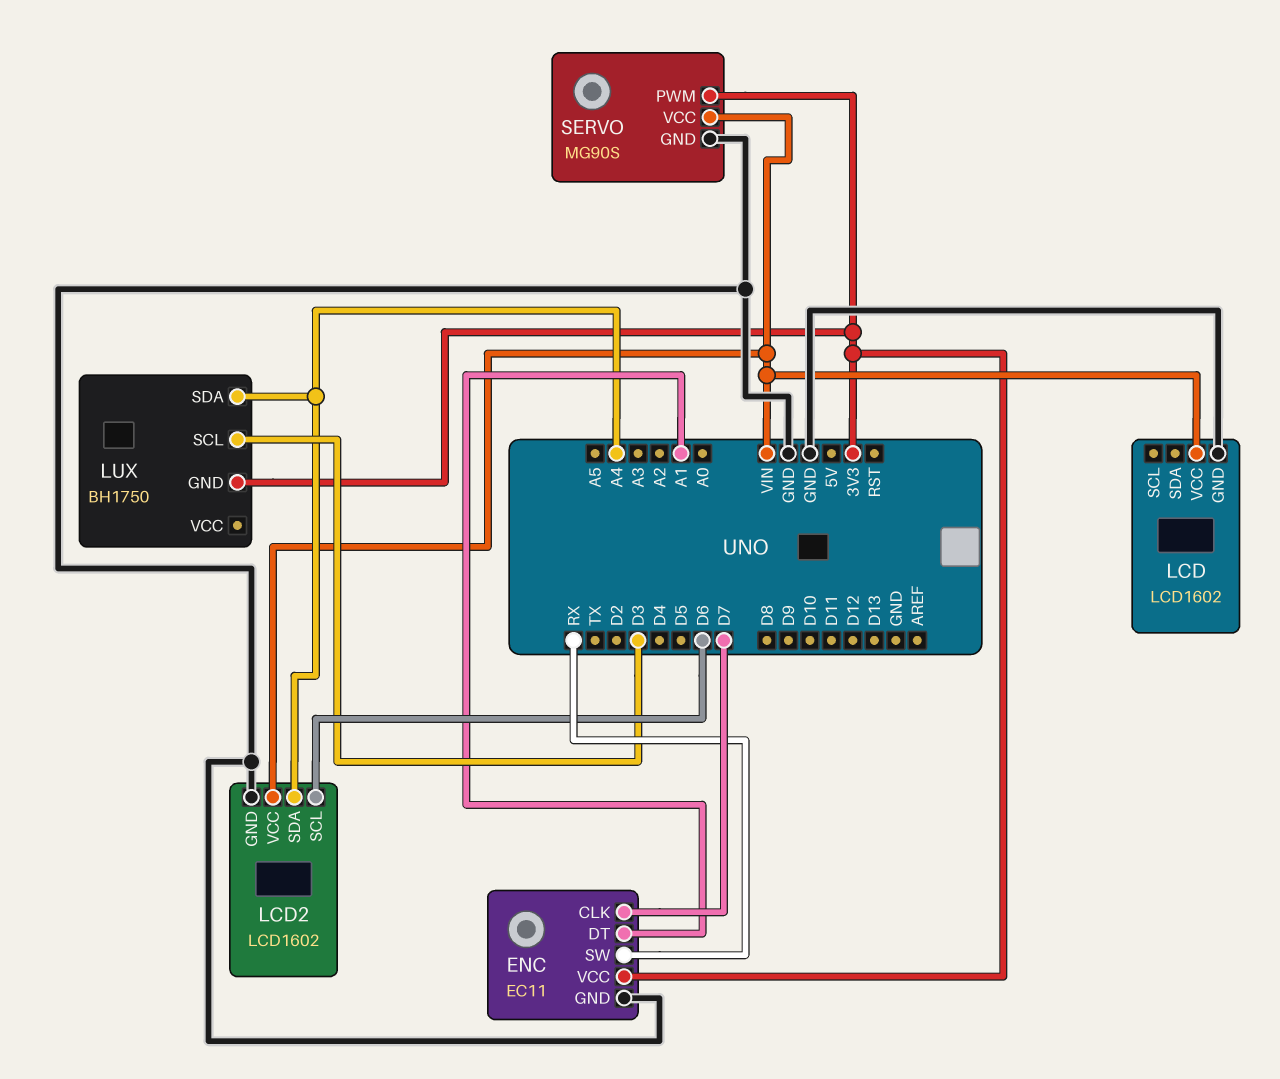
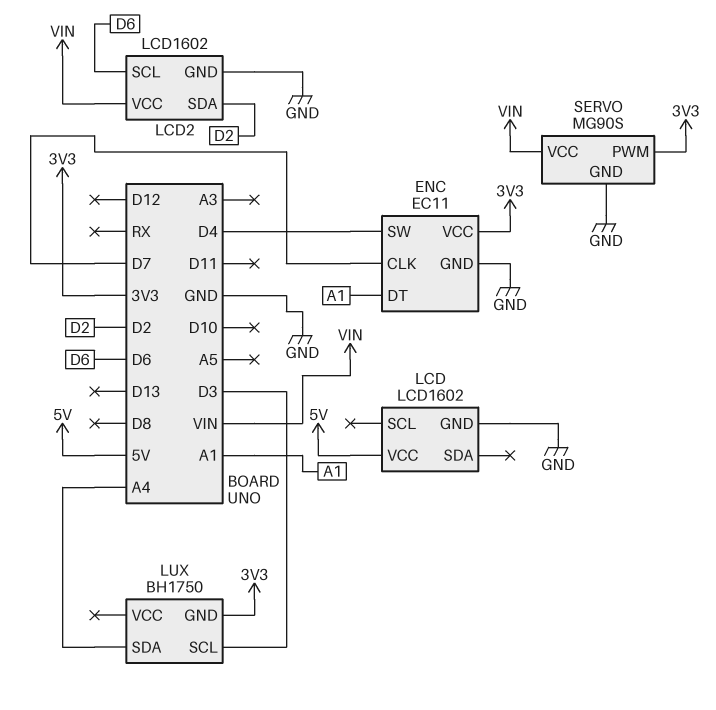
ENC pin SW: RX -> D4
LCD pin VCC: VIN -> 5V
LCD2 pin SDA: A4 -> D2

